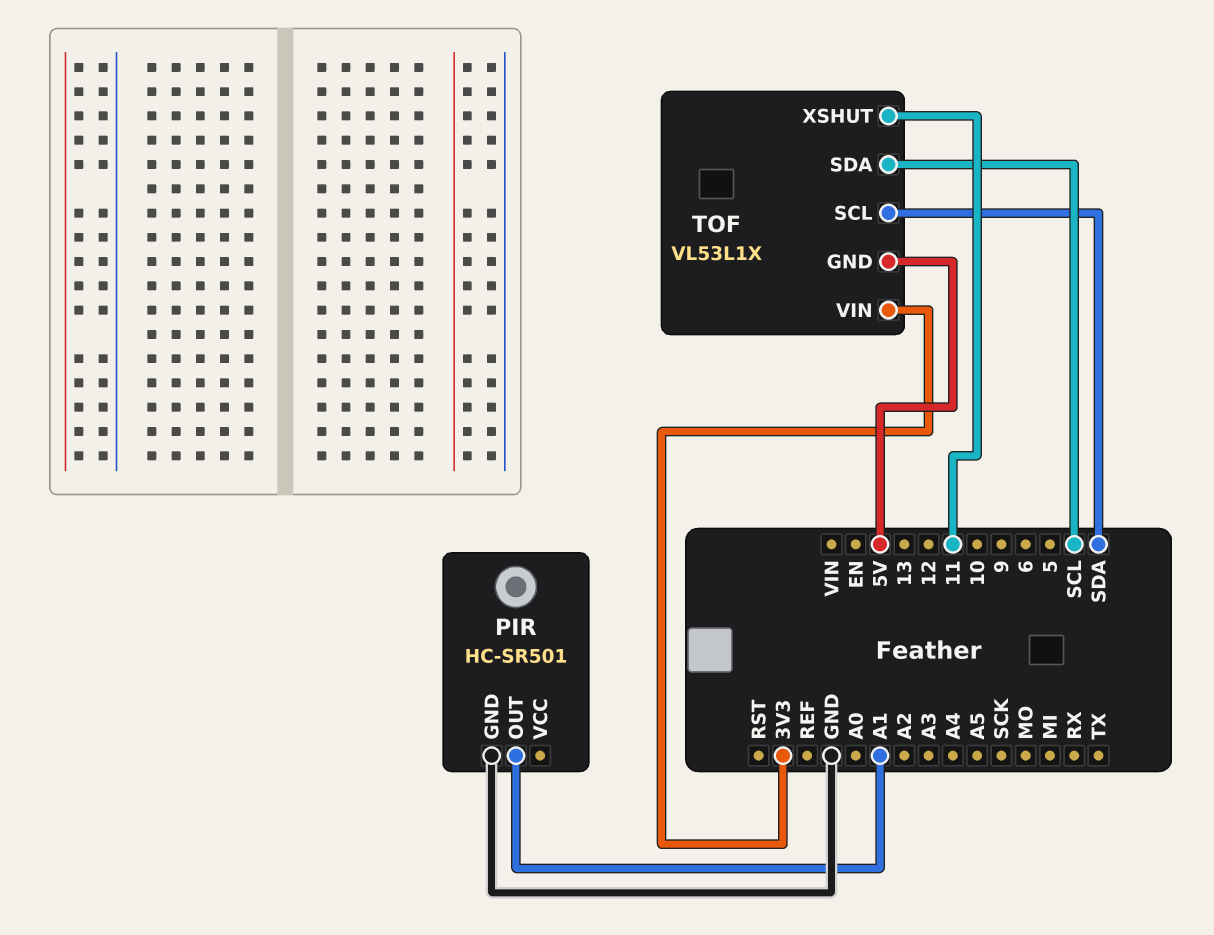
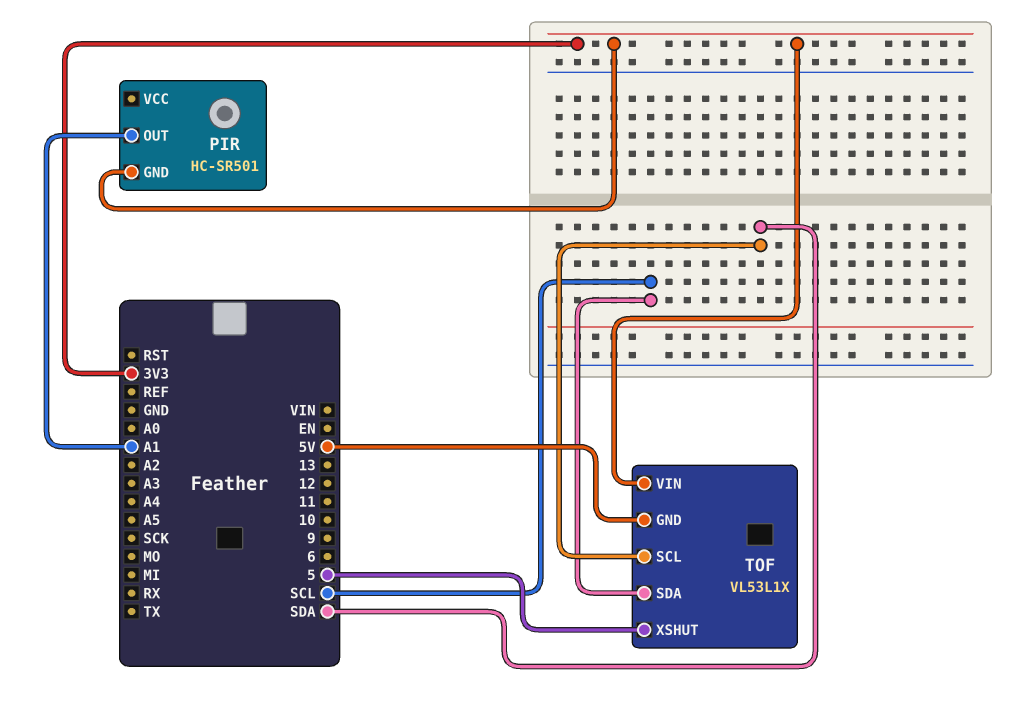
PIR pin GND: GND -> 3V3
TOF pin XSHUT: 11 -> 5

